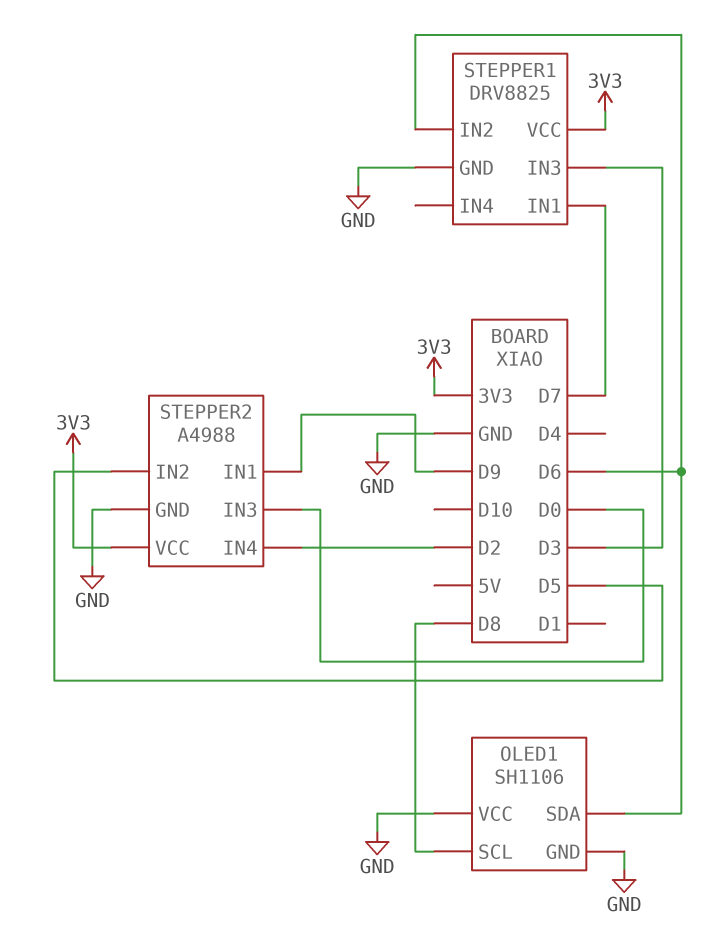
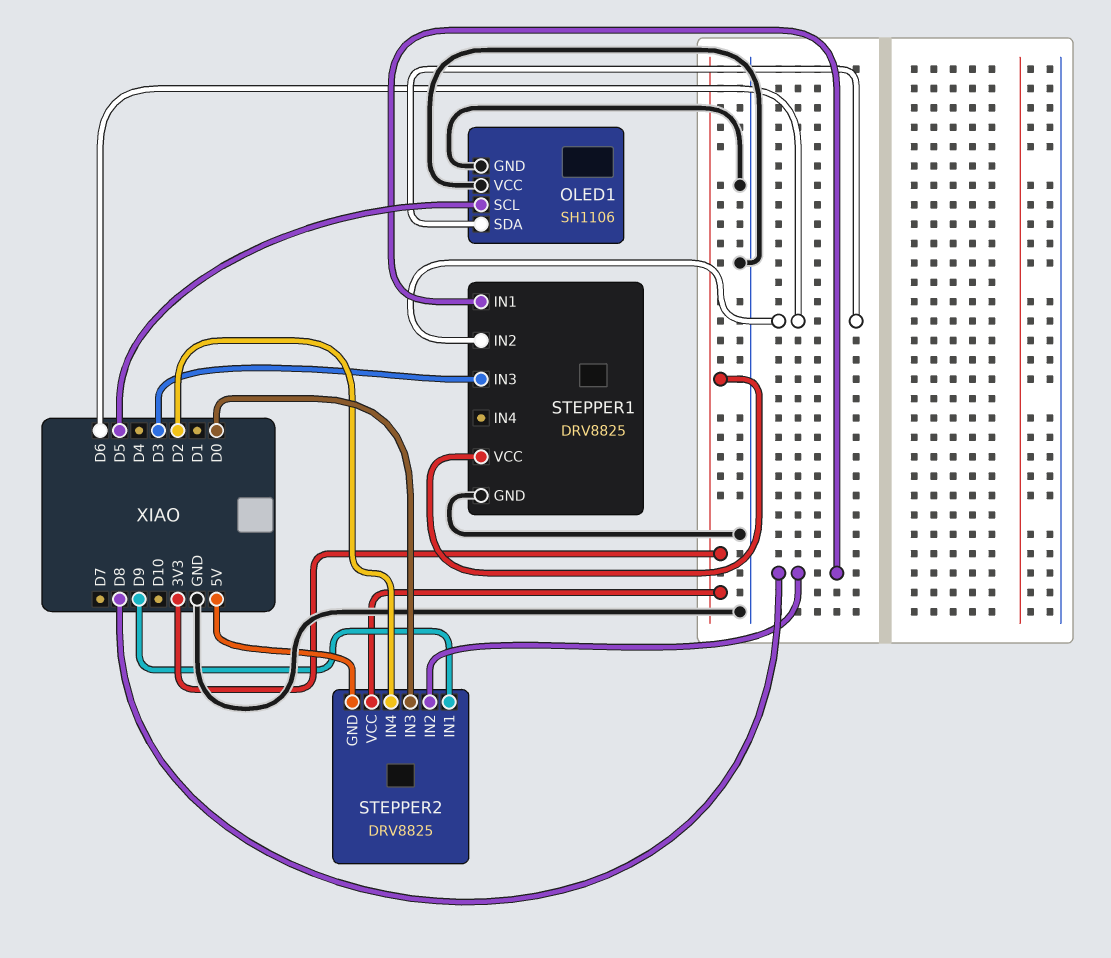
OLED1 pin SCL: D8 -> D5
STEPPER1 pin IN1: D7 -> D8
STEPPER2: A4988 -> DRV8825
STEPPER2 pin GND: GND -> 5V
STEPPER2 pin IN2: D5 -> D8

